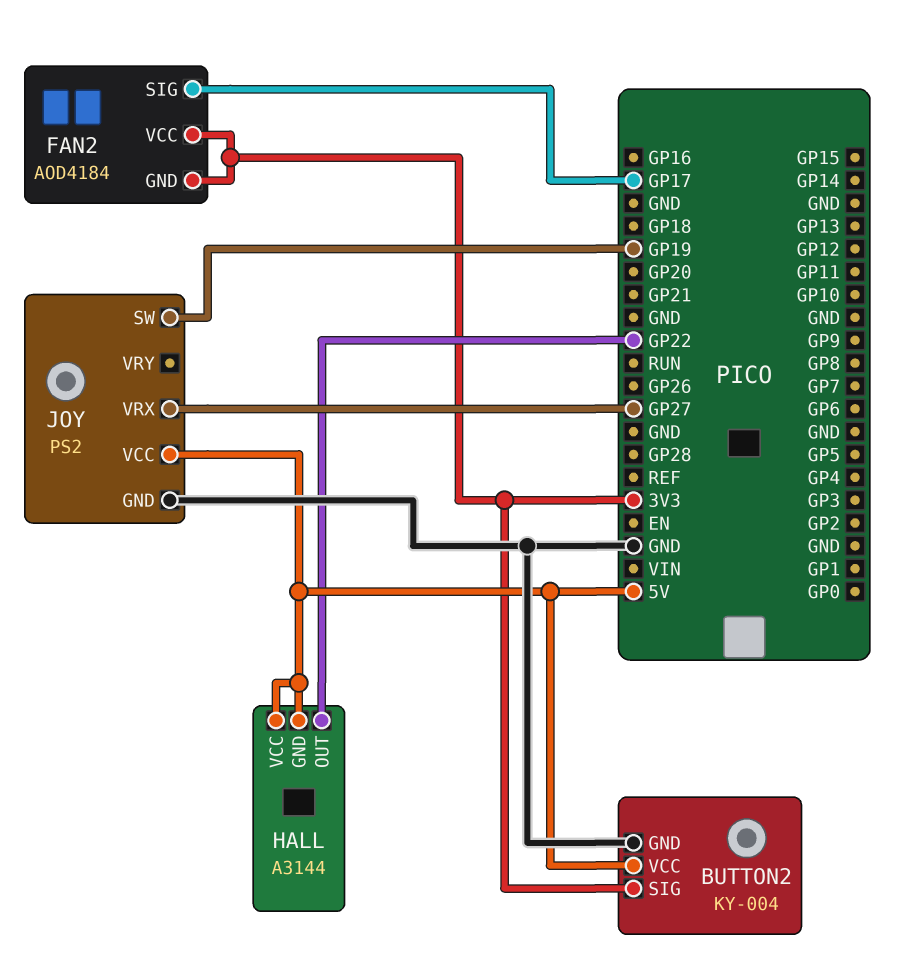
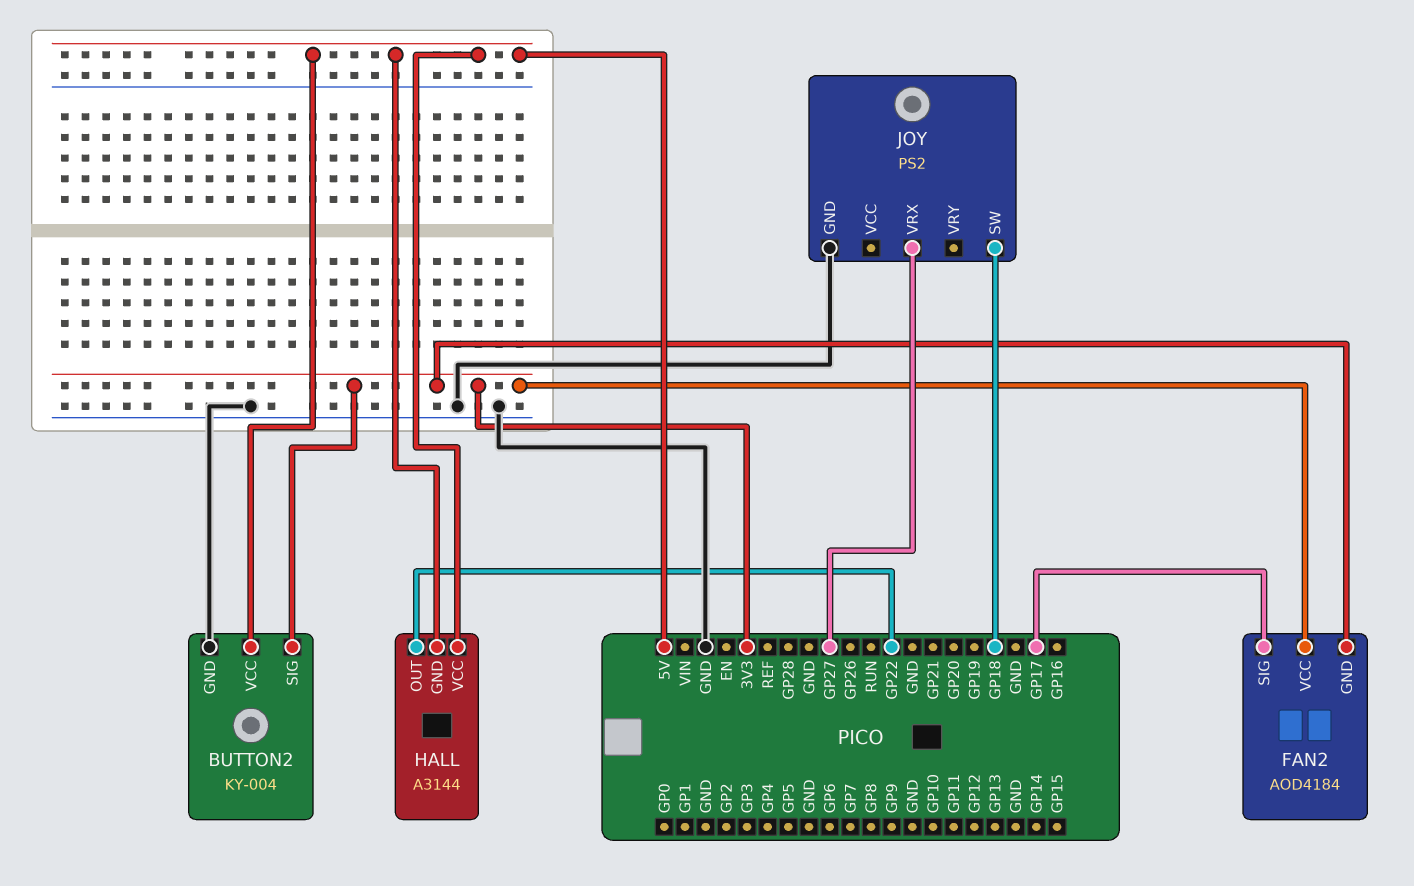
JOY pin SW: GP19 -> GP18
JOY pin VCC: 5V -> none

